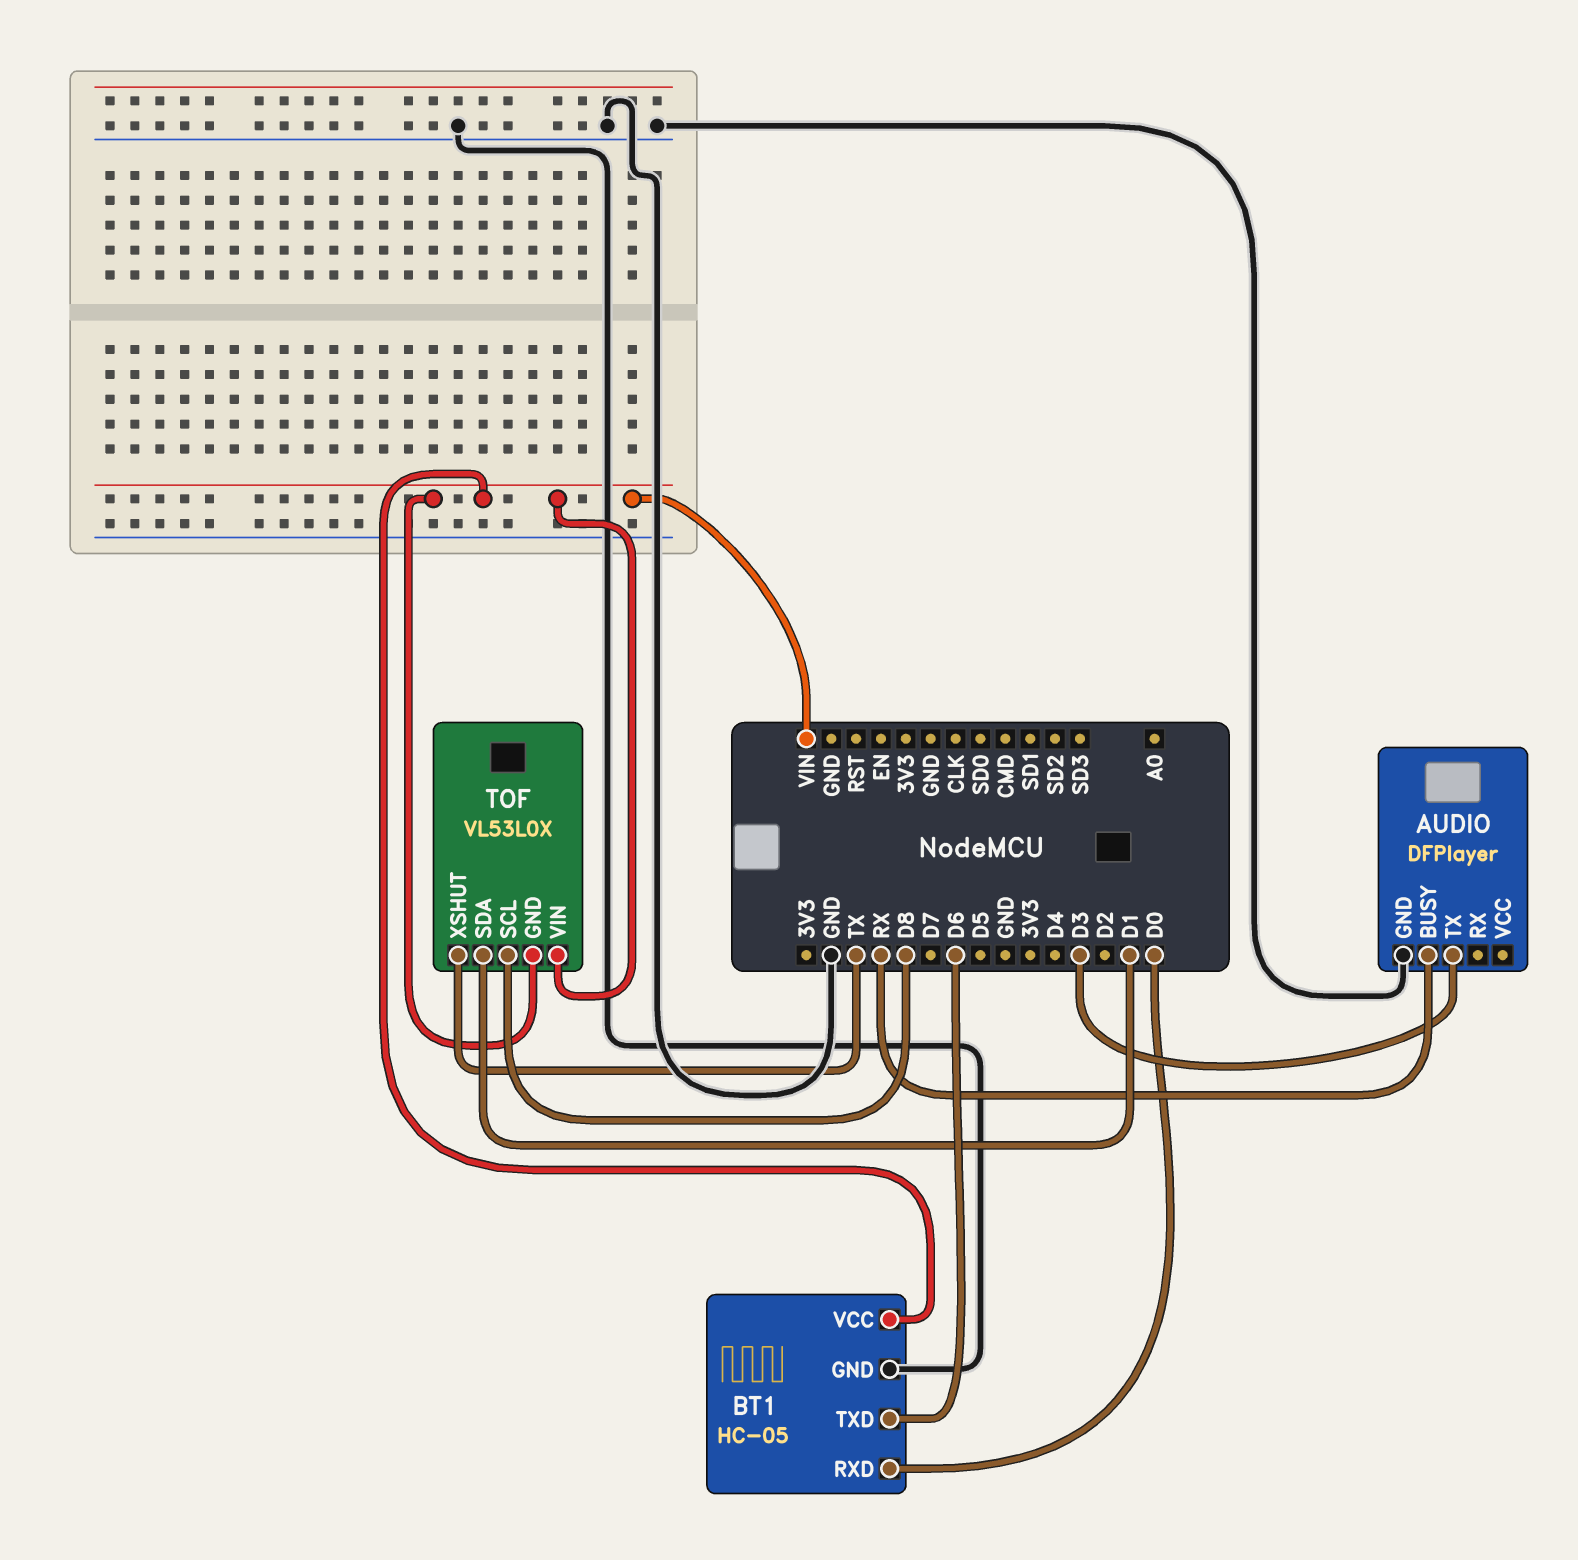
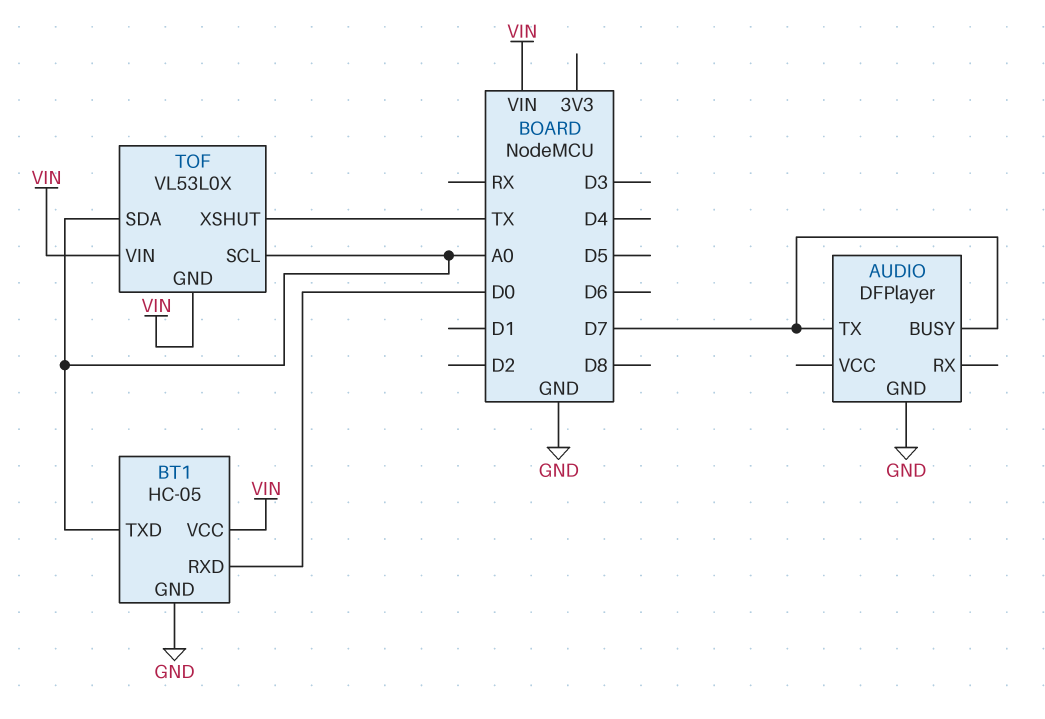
AUDIO pin BUSY: RX -> D7
AUDIO pin TX: D3 -> D7
BT1 pin TXD: D6 -> A0
TOF pin SCL: D8 -> A0
TOF pin SDA: D1 -> A0

